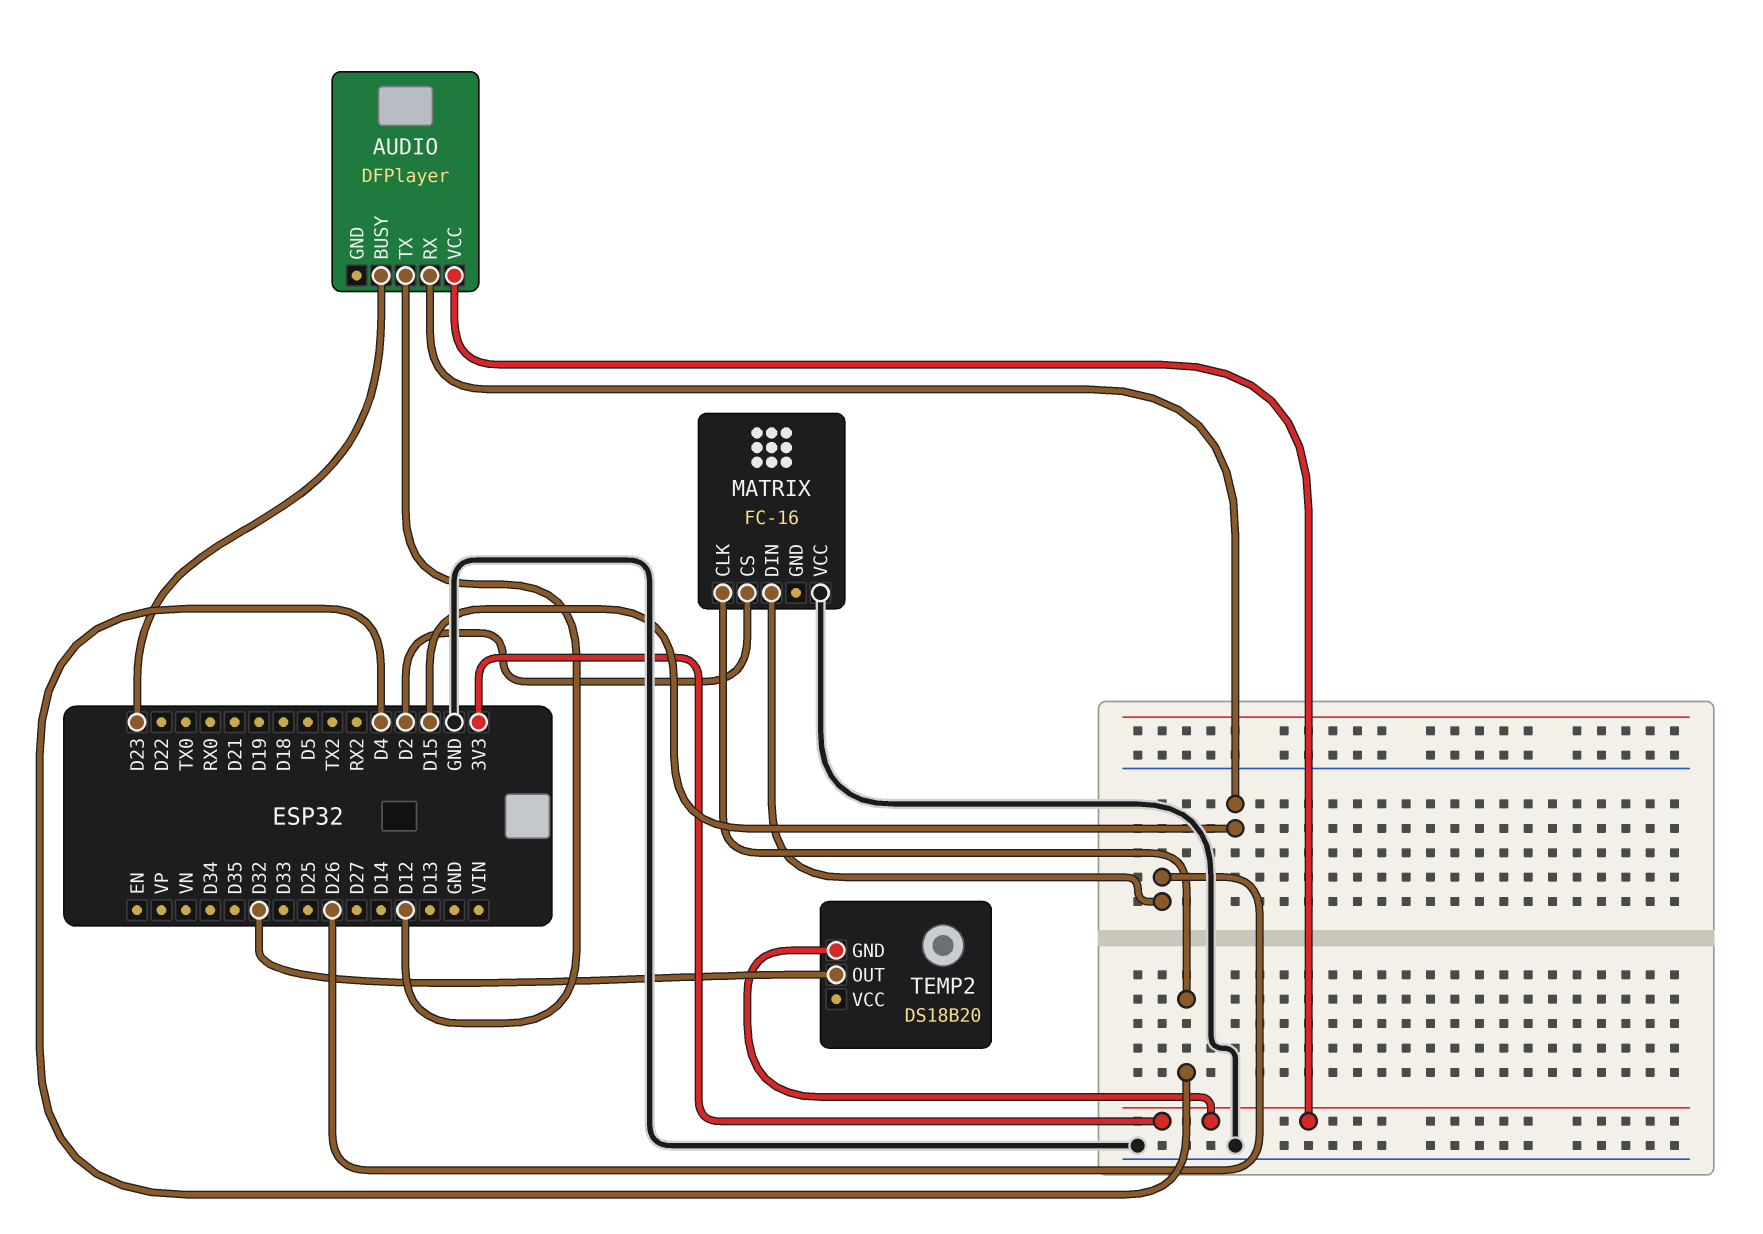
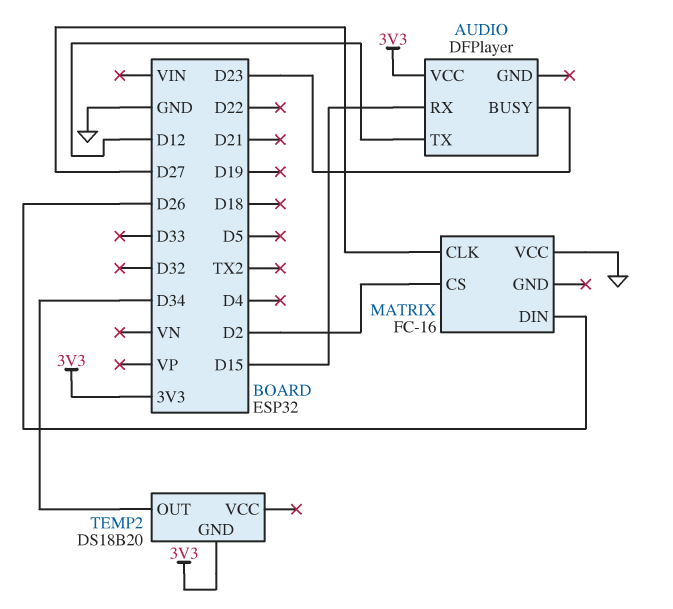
MATRIX pin CLK: D4 -> D27
TEMP2 pin OUT: D32 -> D34

